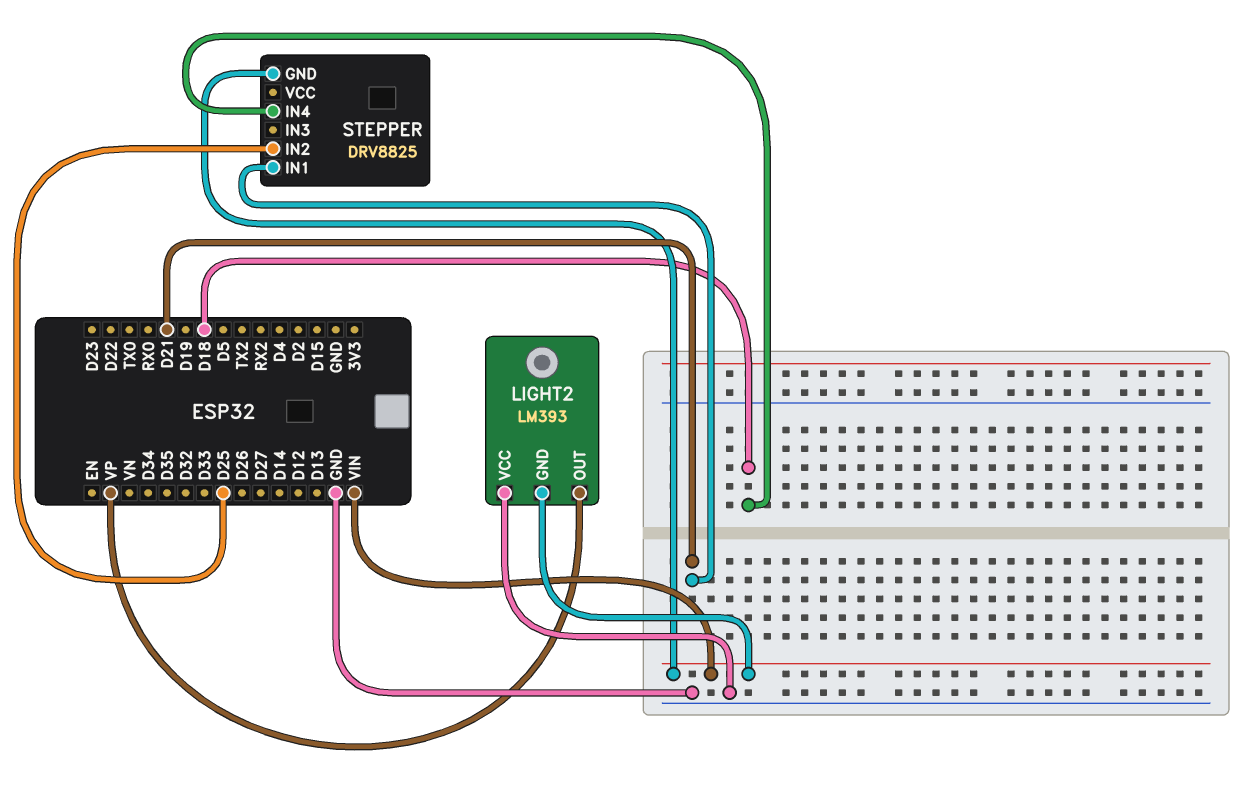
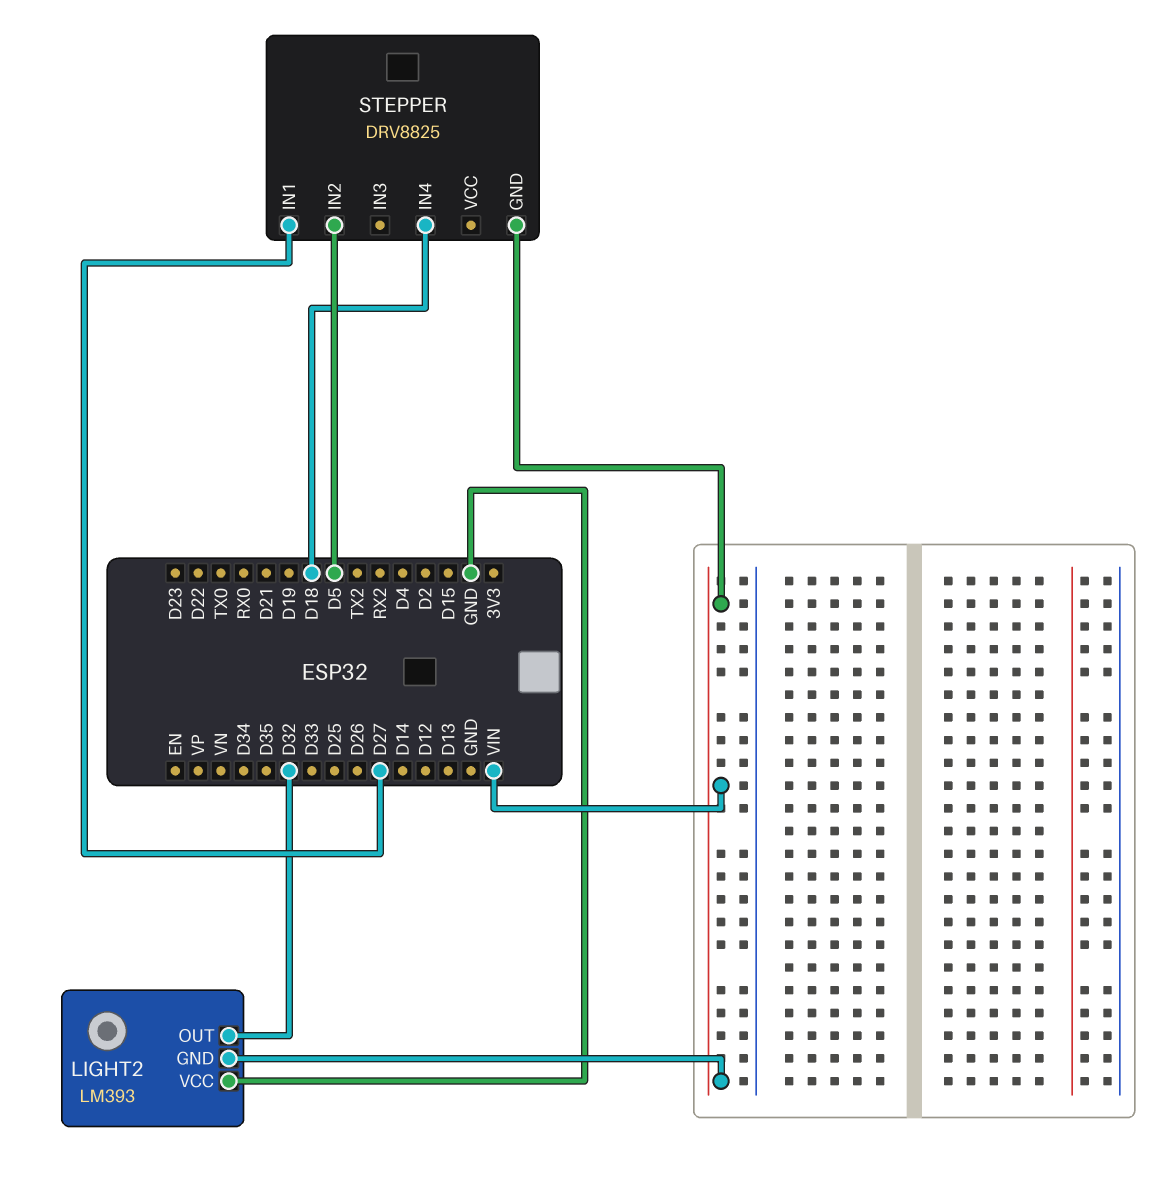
LIGHT2 pin OUT: VP -> D32
STEPPER pin IN1: D21 -> D27
STEPPER pin IN2: D25 -> D5

